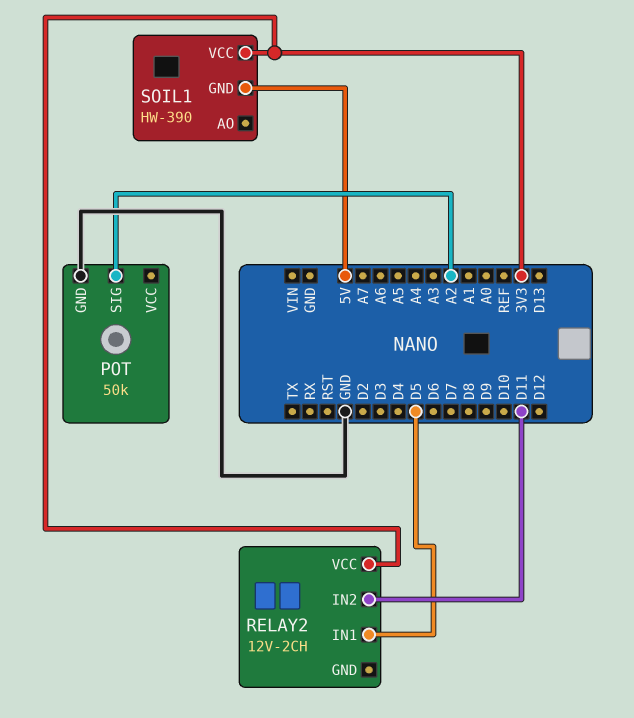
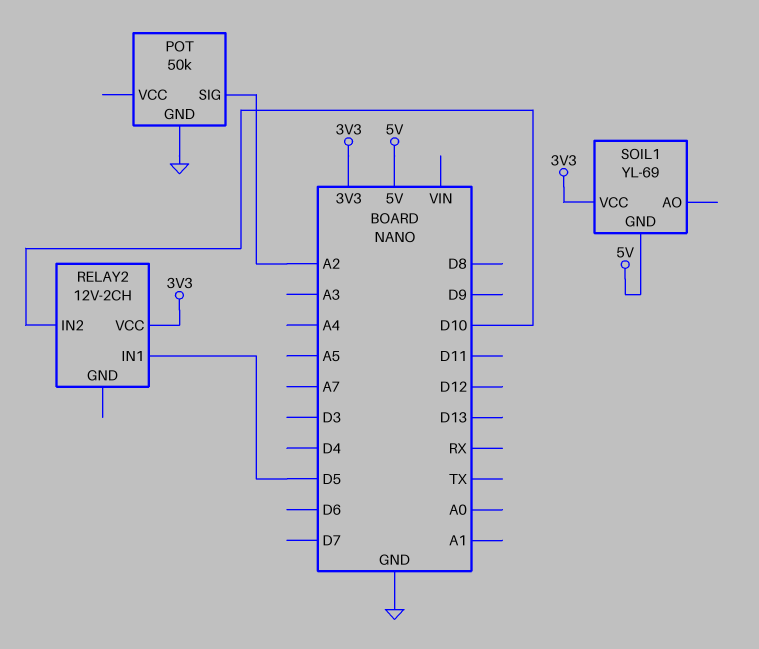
RELAY2 pin IN2: D11 -> D10
SOIL1: HW-390 -> YL-69

